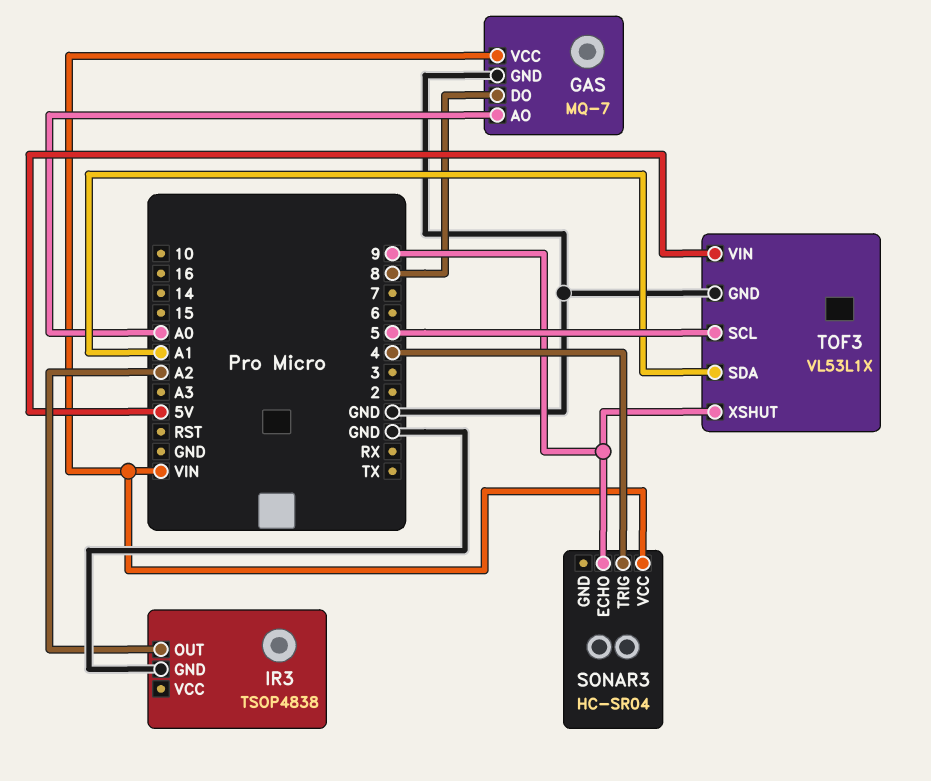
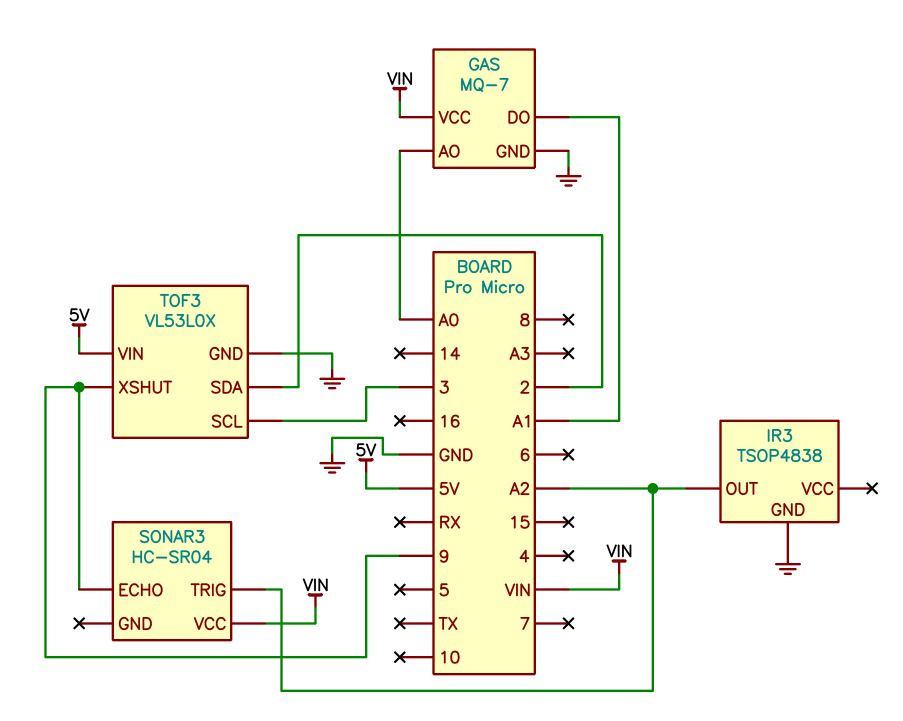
GAS pin DO: 8 -> A1
SONAR3 pin TRIG: 4 -> A2
TOF3: VL53L1X -> VL53L0X
TOF3 pin SCL: 5 -> 3
TOF3 pin SDA: A1 -> 2

